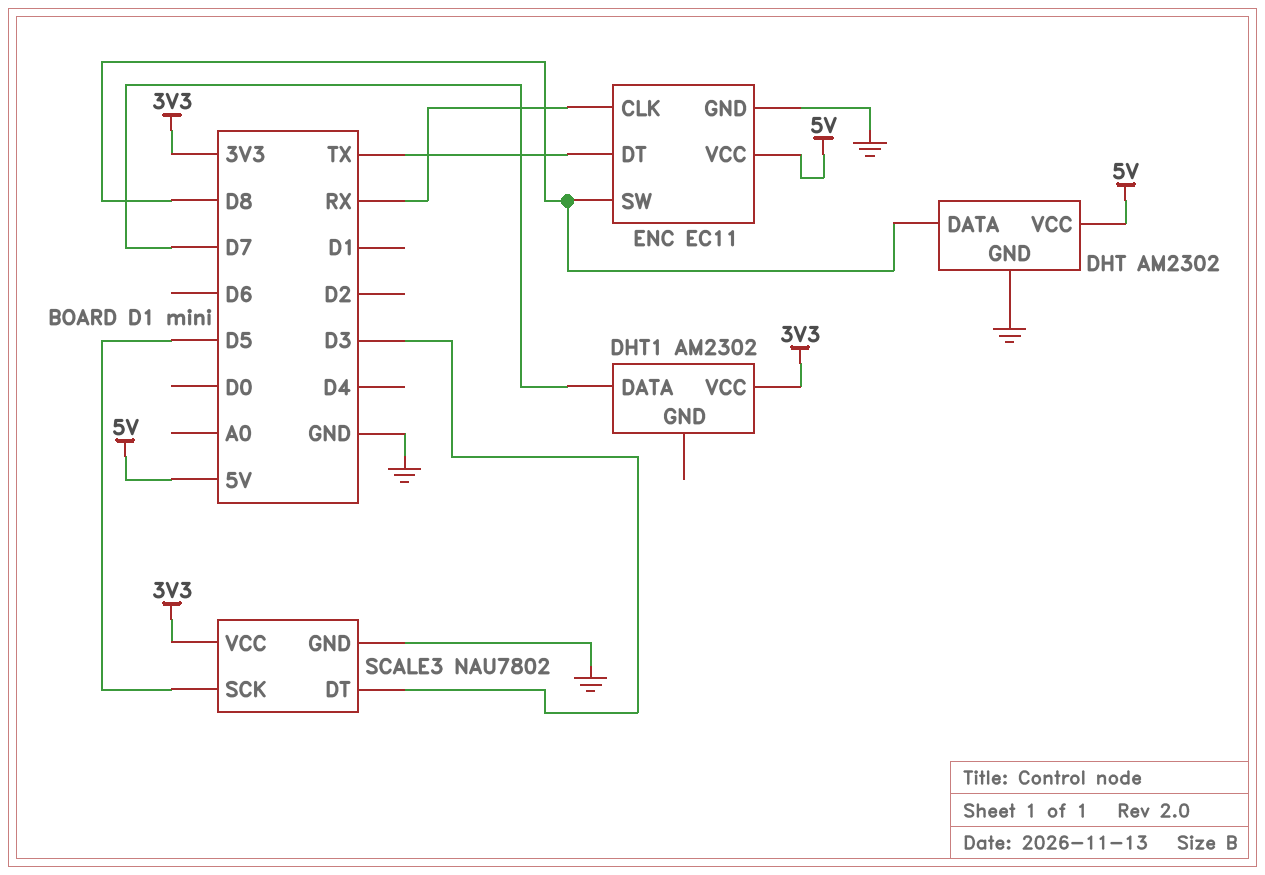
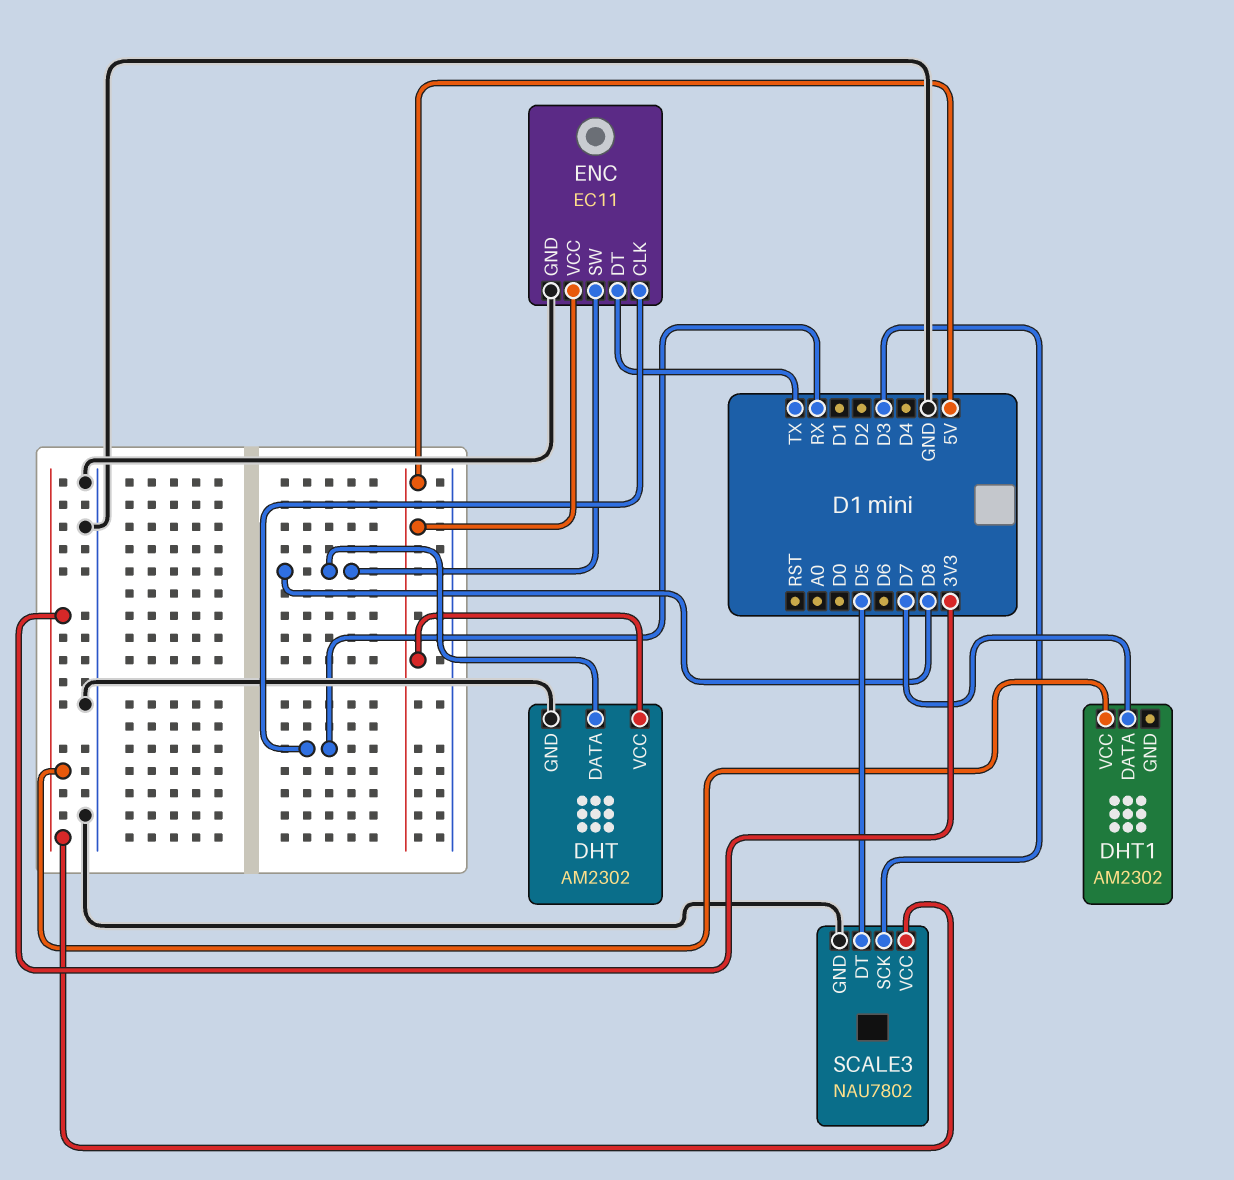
SCALE3 pin DT: D3 -> D5
SCALE3 pin SCK: D5 -> D3

